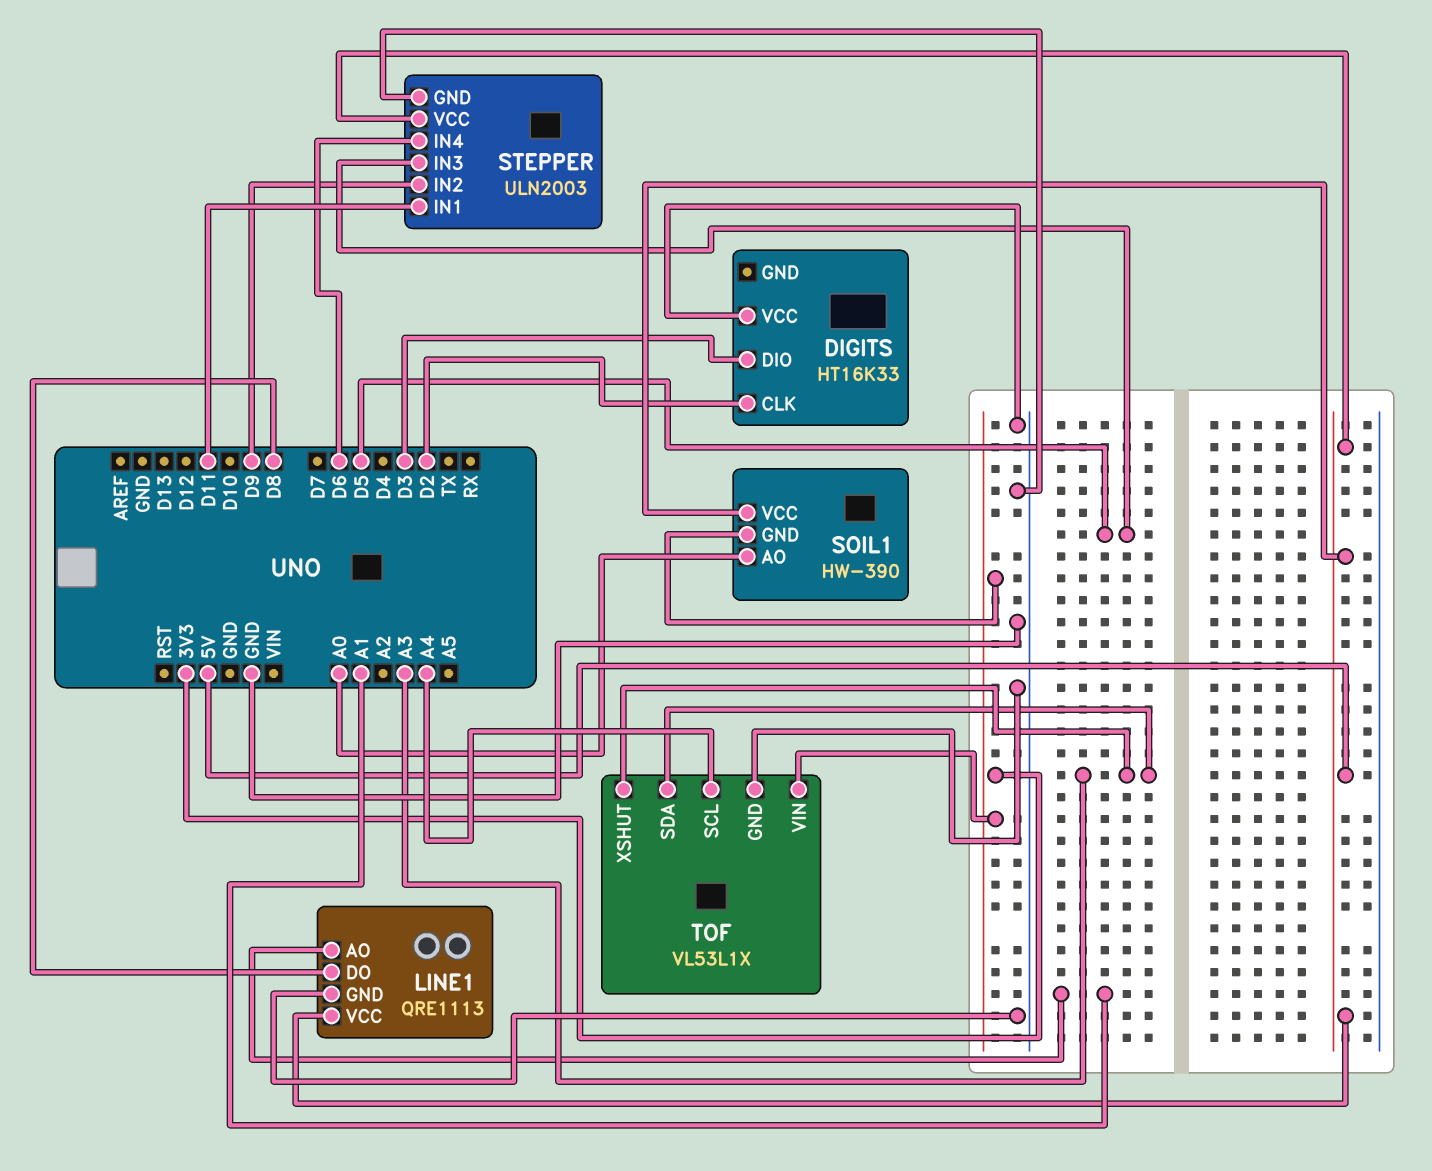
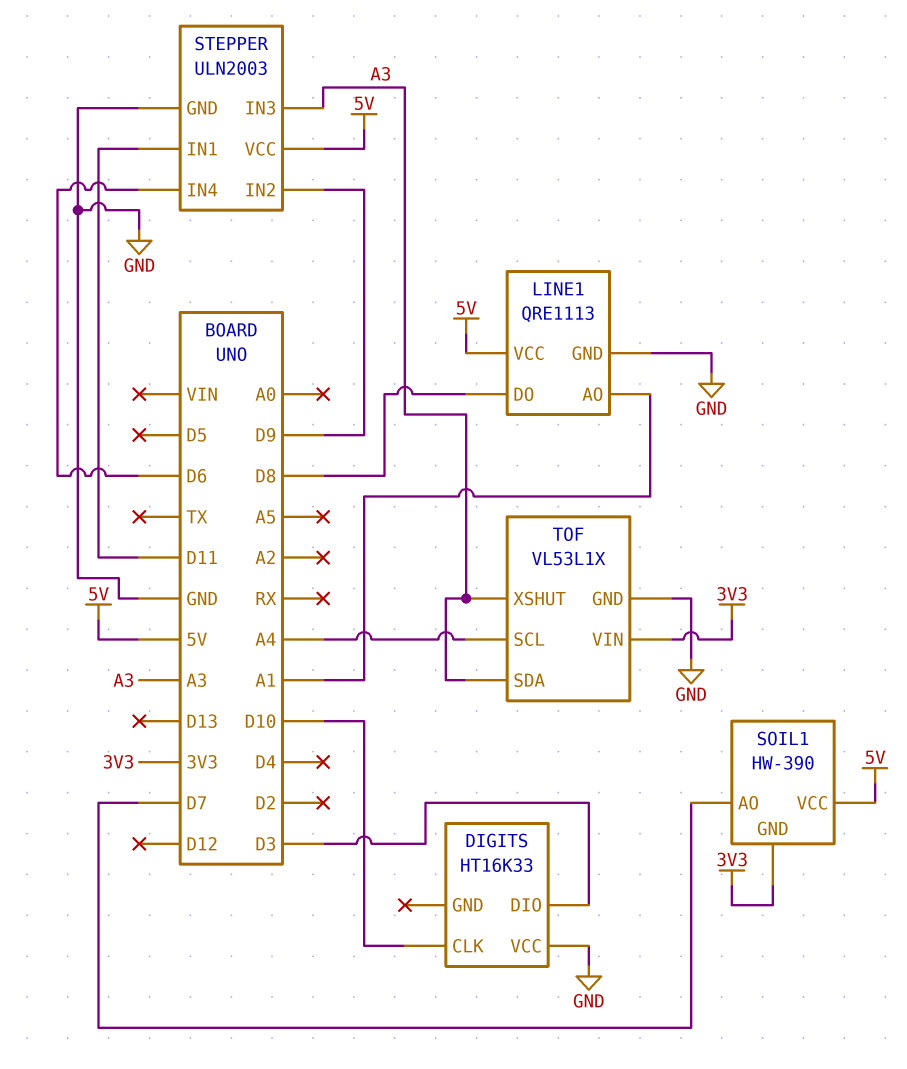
DIGITS pin CLK: D2 -> D10
SOIL1 pin AO: A0 -> D7
STEPPER pin IN3: D5 -> A3

